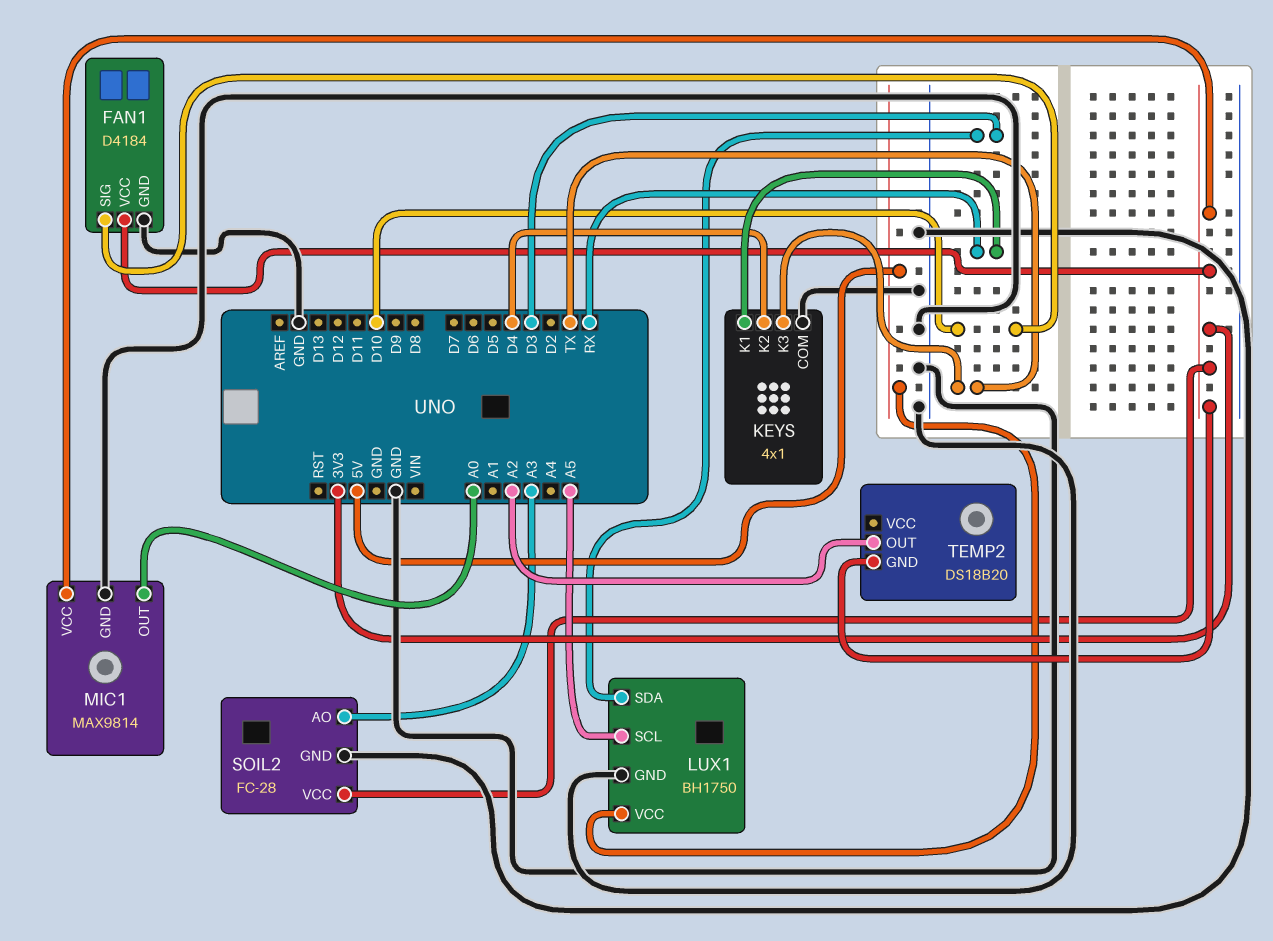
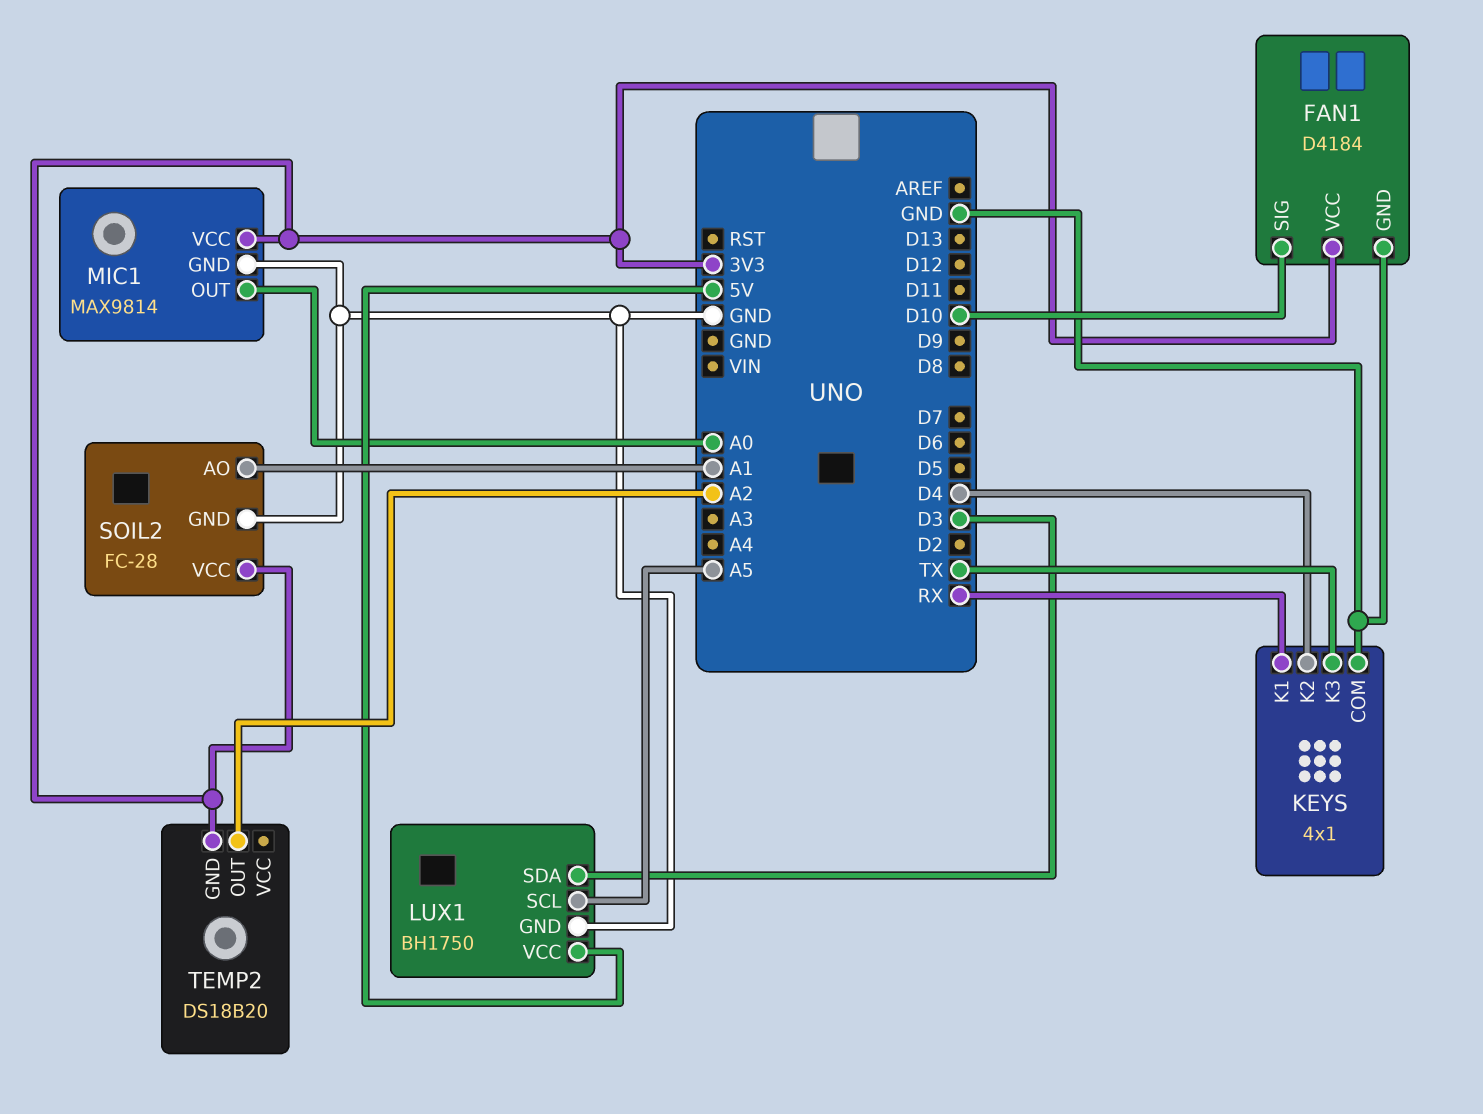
SOIL2 pin AO: A3 -> A1

